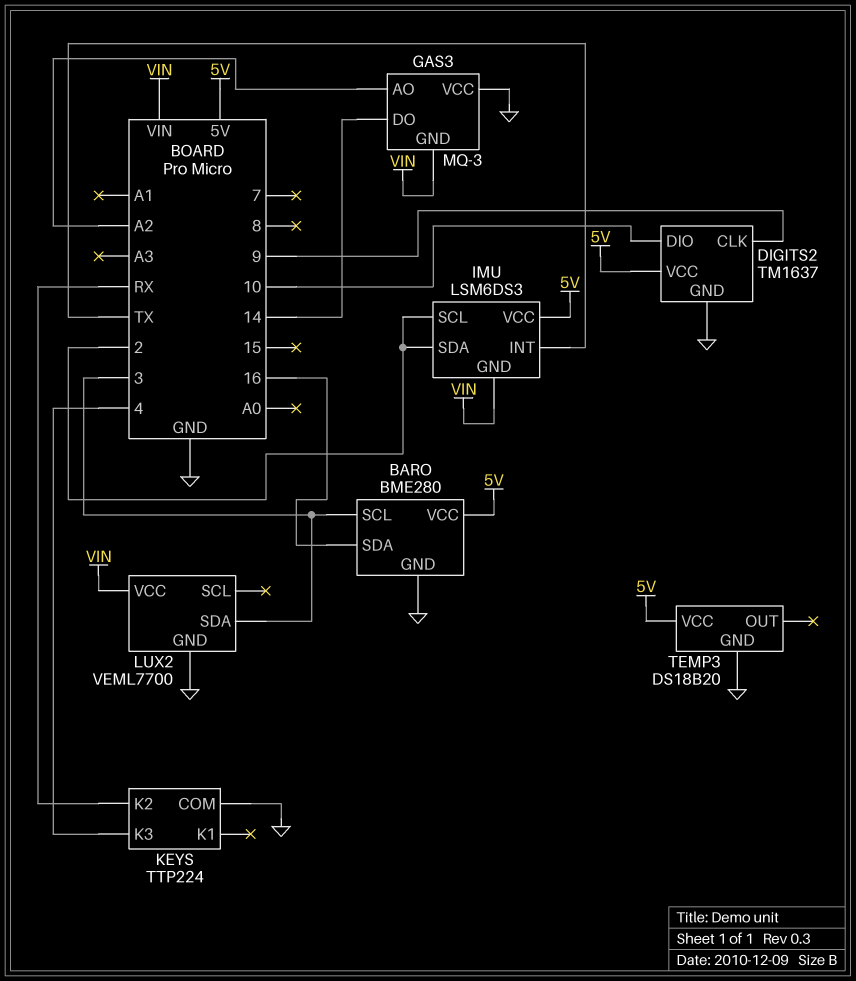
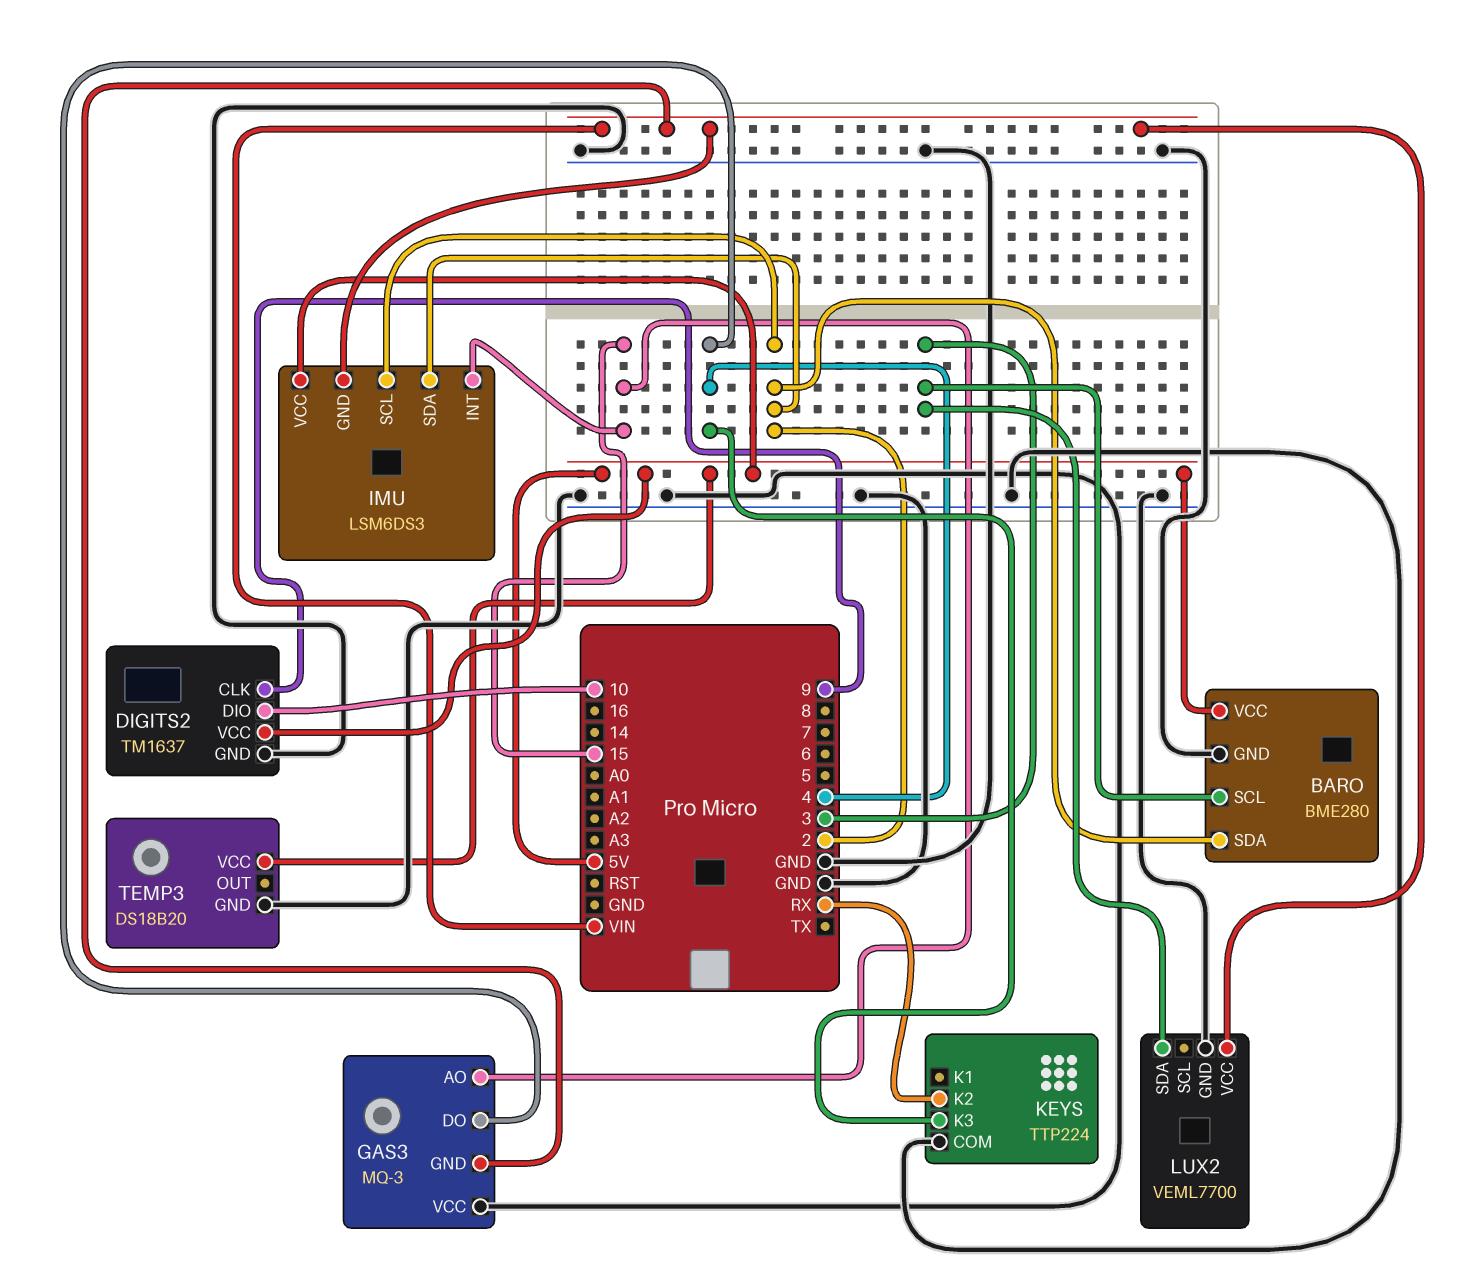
BARO pin SDA: 16 -> 2
GAS3 pin AO: A2 -> 15
GAS3 pin DO: 14 -> 4
IMU pin INT: TX -> 15

